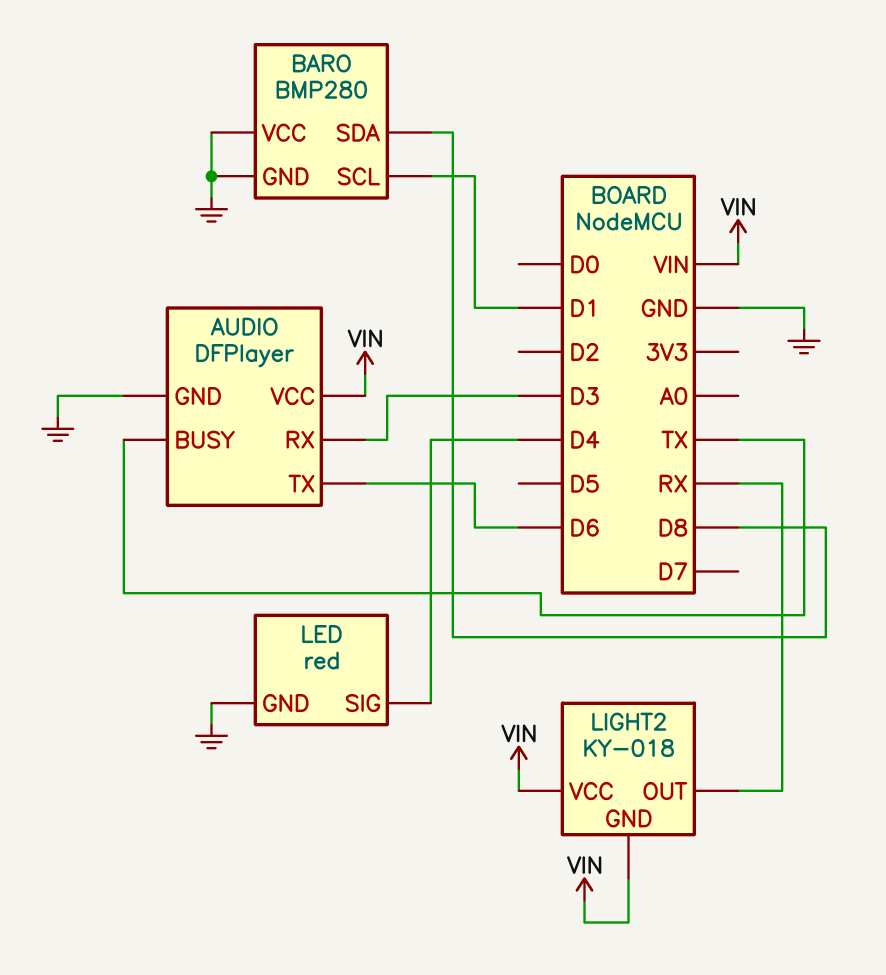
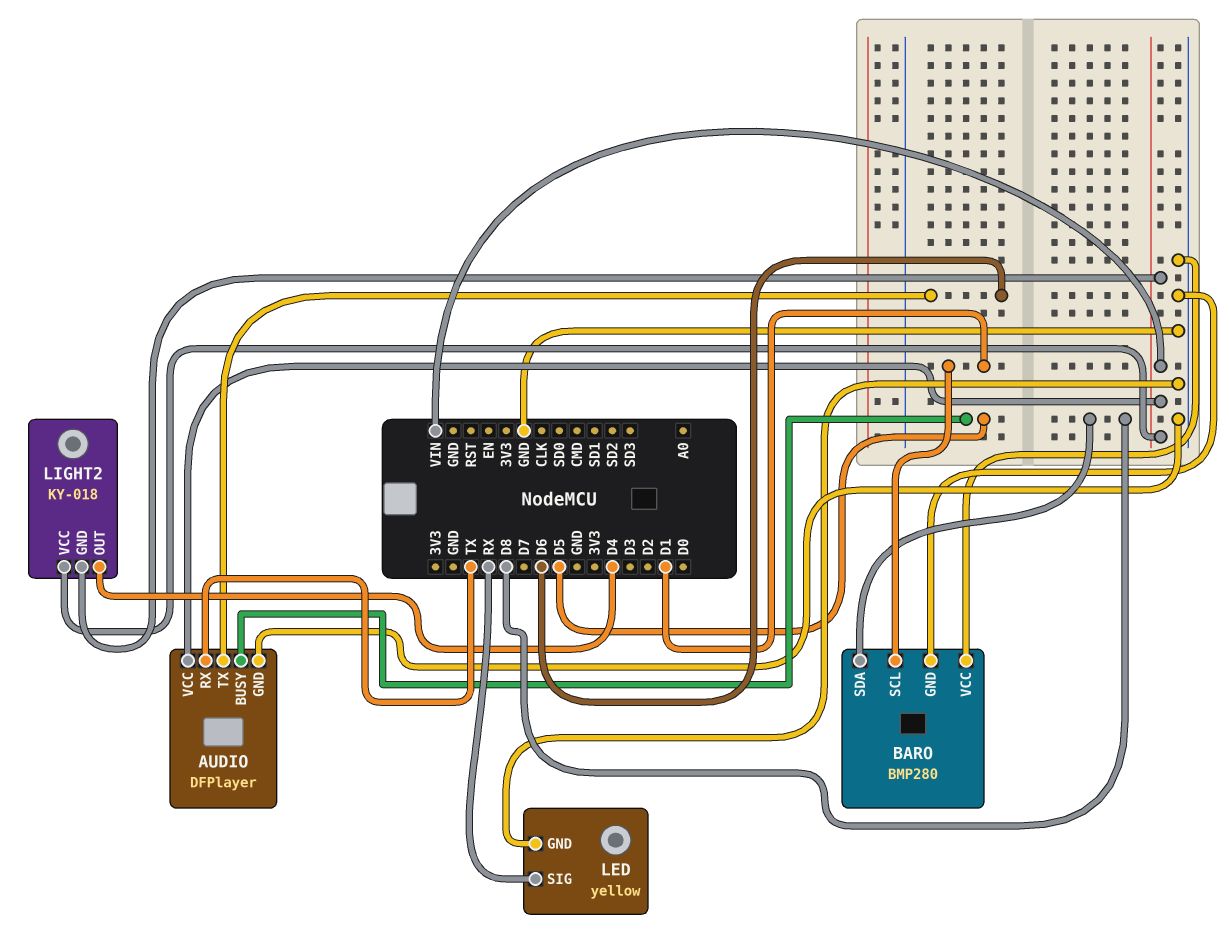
AUDIO pin BUSY: TX -> D5
AUDIO pin RX: D3 -> TX
LED: red -> yellow
LED pin SIG: D4 -> RX
LIGHT2 pin OUT: RX -> D4

